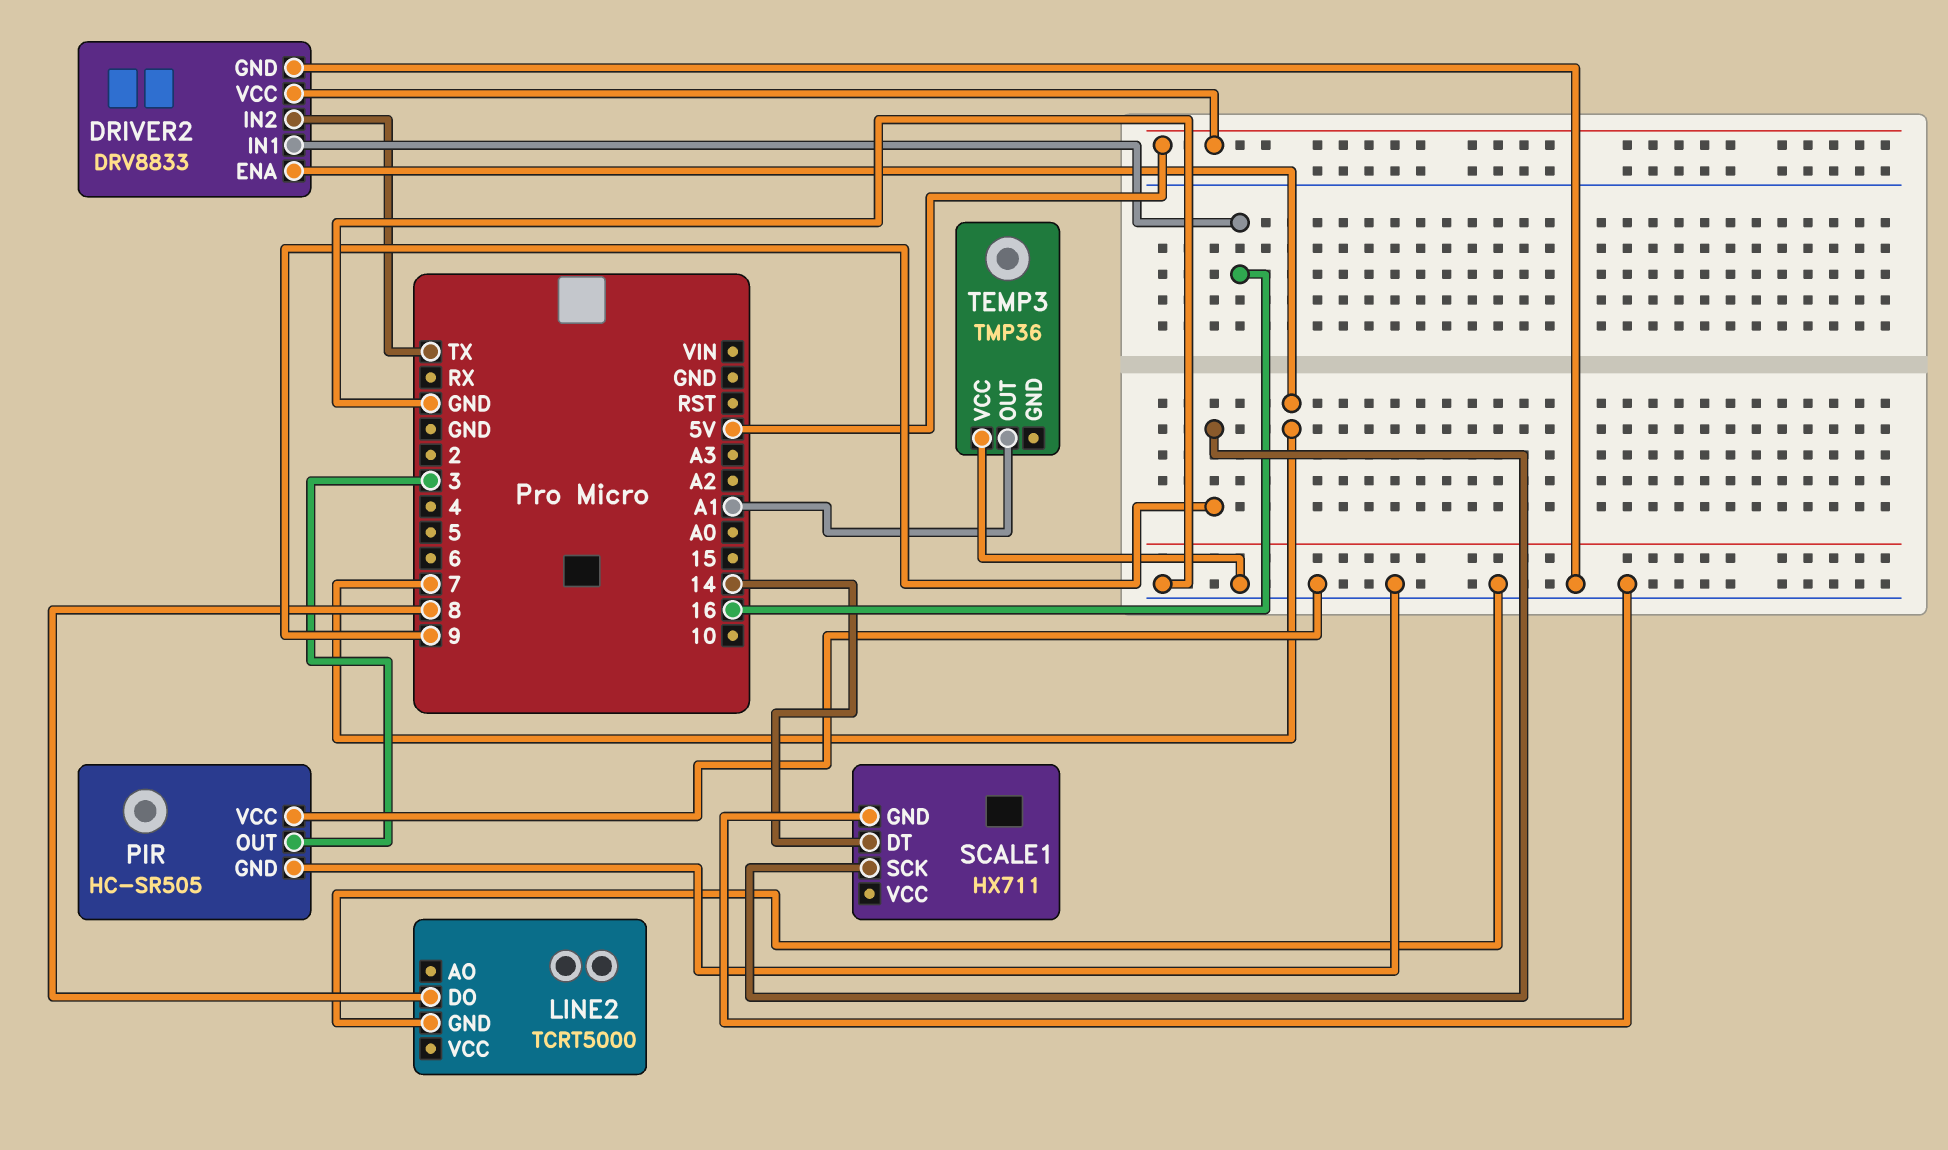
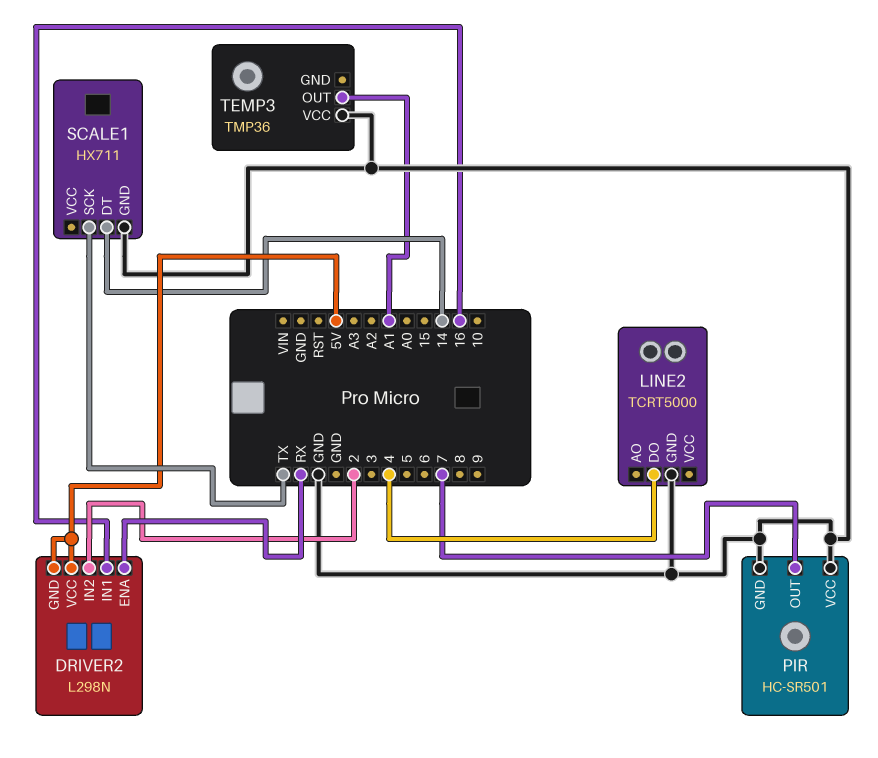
DRIVER2: DRV8833 -> L298N
DRIVER2 pin ENA: 7 -> RX
DRIVER2 pin GND: GND -> 5V
DRIVER2 pin IN2: TX -> 2
LINE2 pin DO: 8 -> 4
PIR: HC-SR505 -> HC-SR501
PIR pin OUT: 3 -> 7
SCALE1 pin SCK: 9 -> TX

